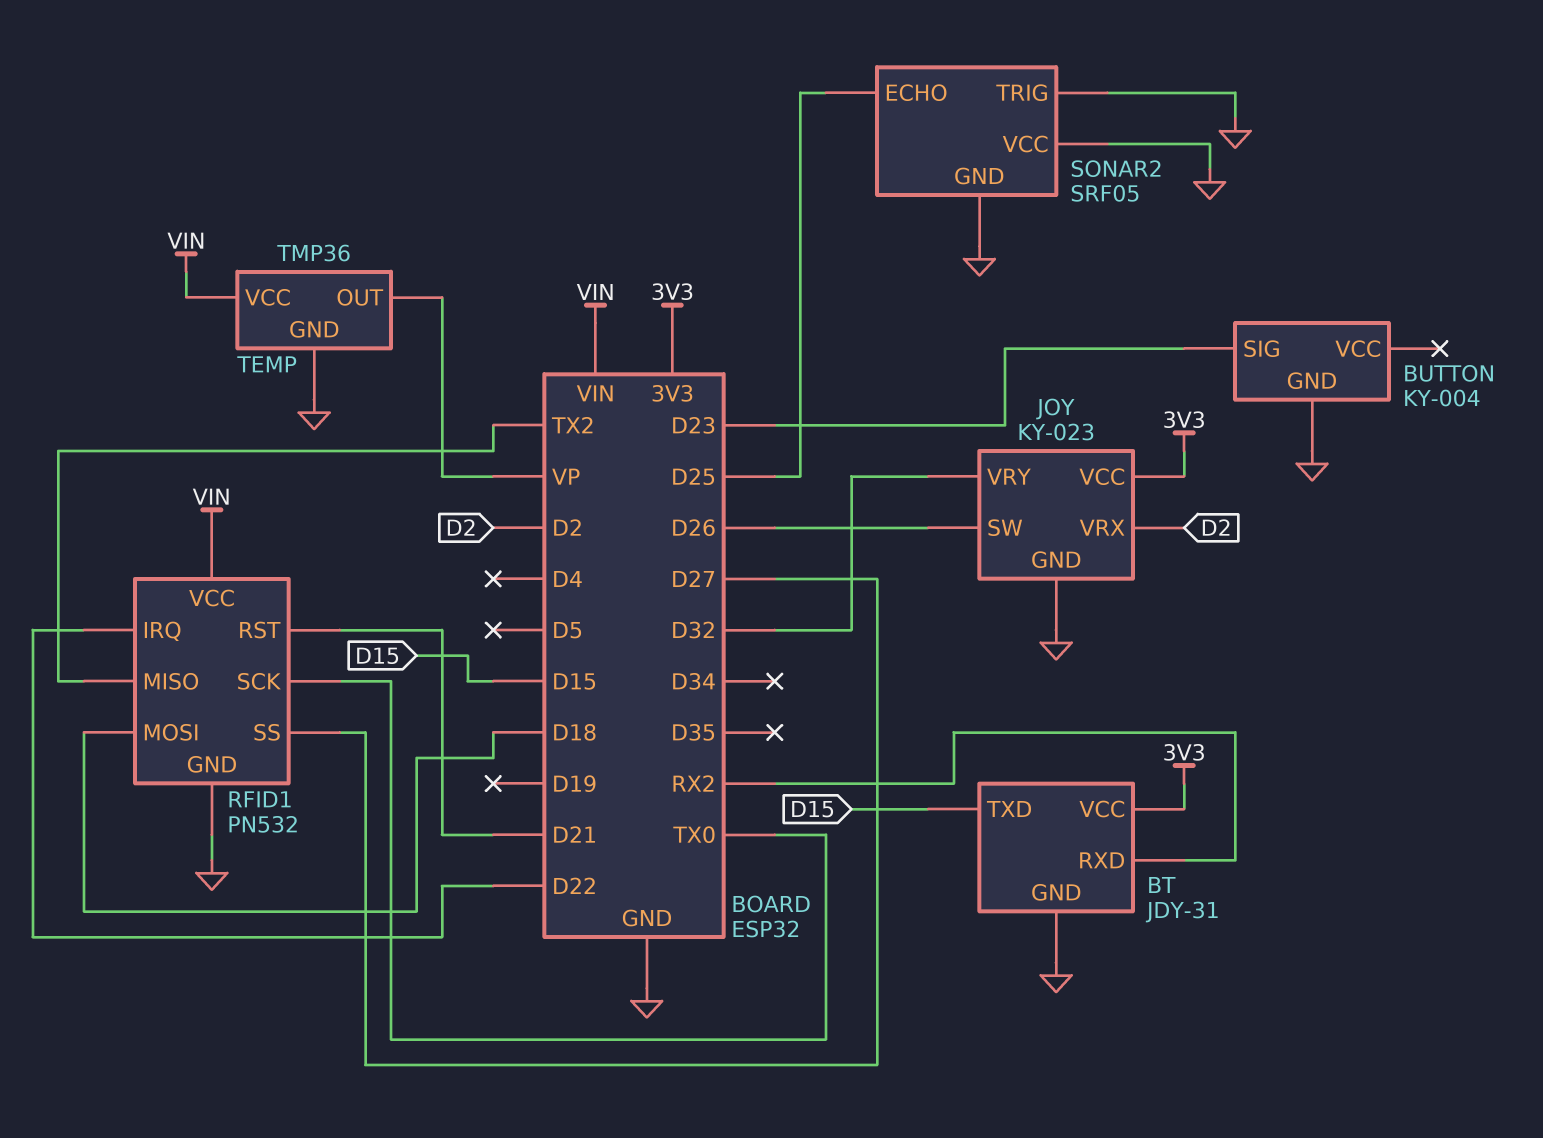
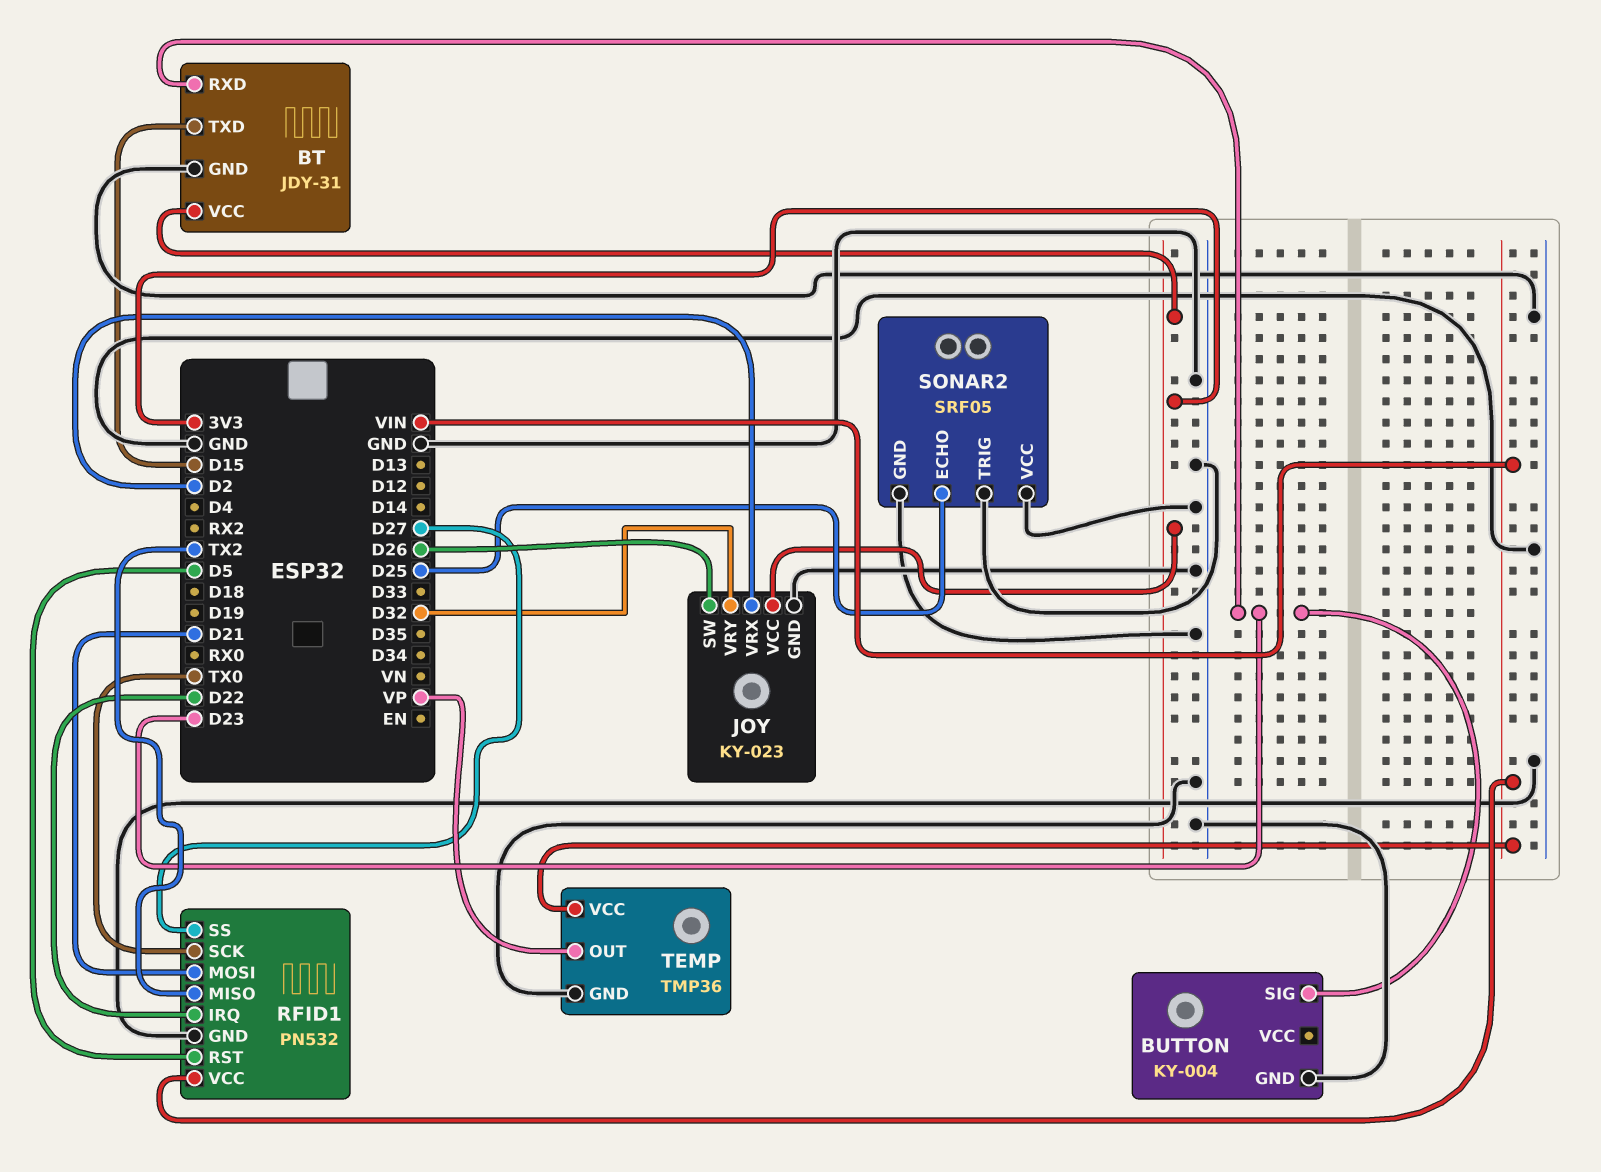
BT pin RXD: RX2 -> D23
RFID1 pin MOSI: D18 -> D21
RFID1 pin RST: D21 -> D5

